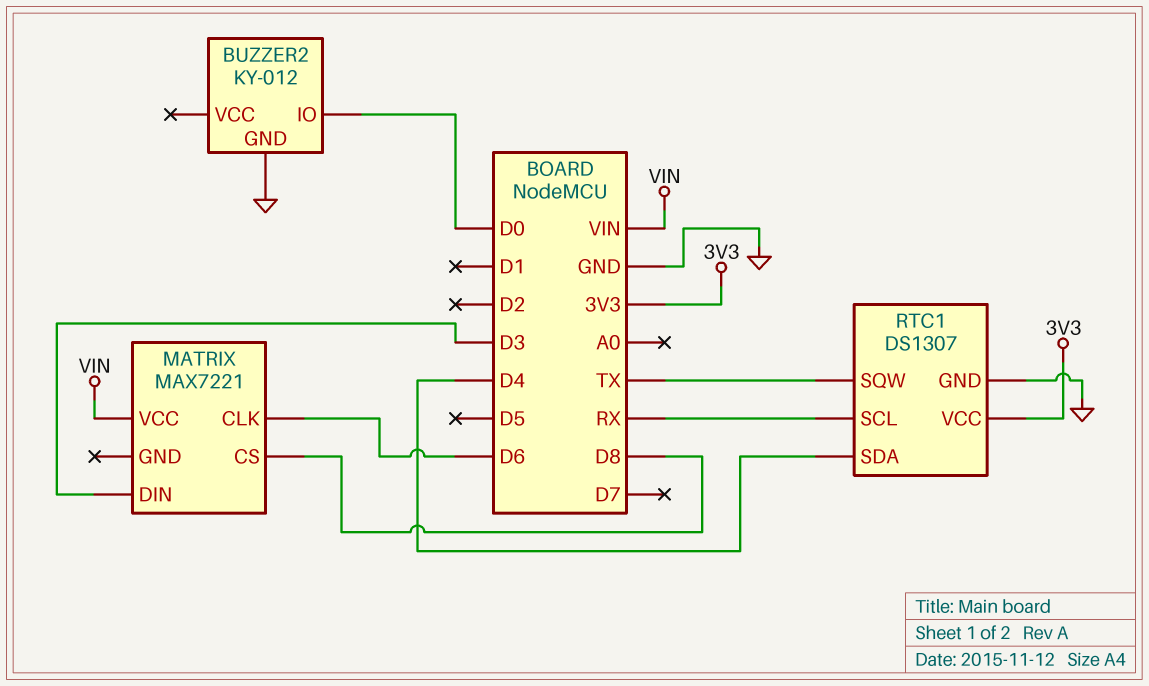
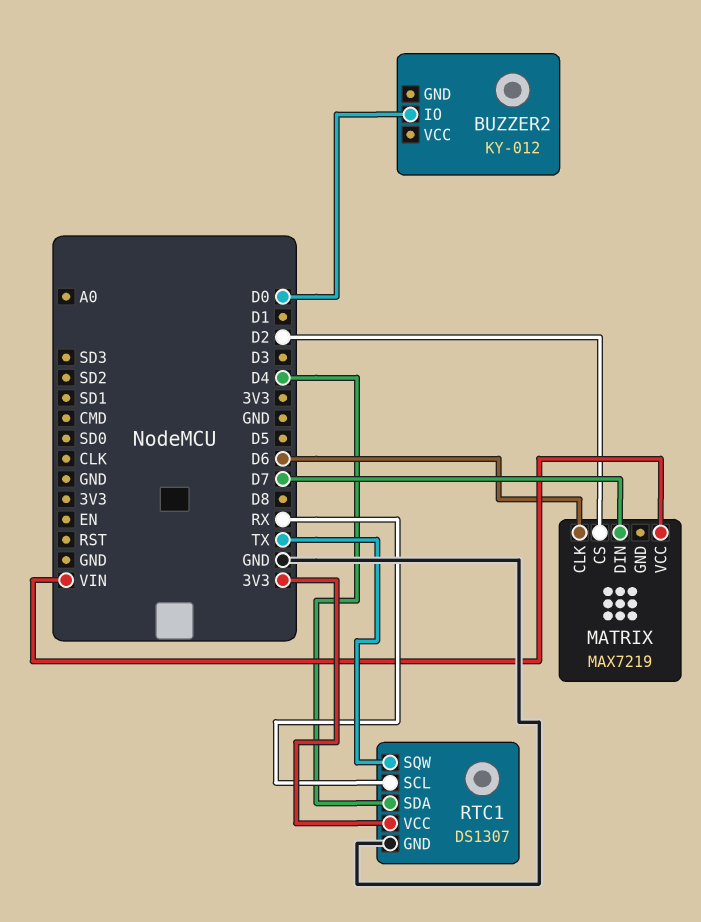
BUZZER2 pin GND: GND -> none
MATRIX: MAX7221 -> MAX7219
MATRIX pin CS: D8 -> D2
MATRIX pin DIN: D3 -> D7

